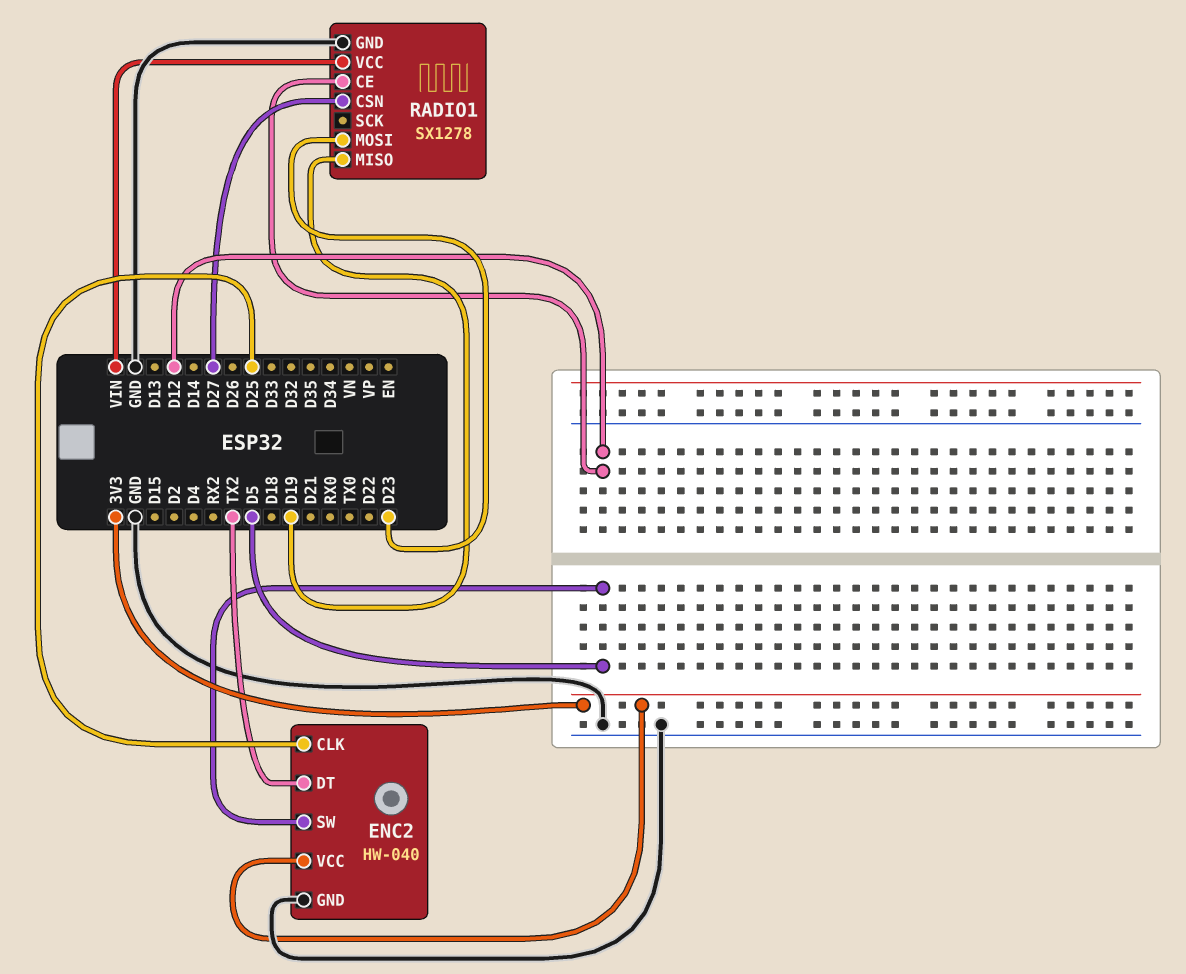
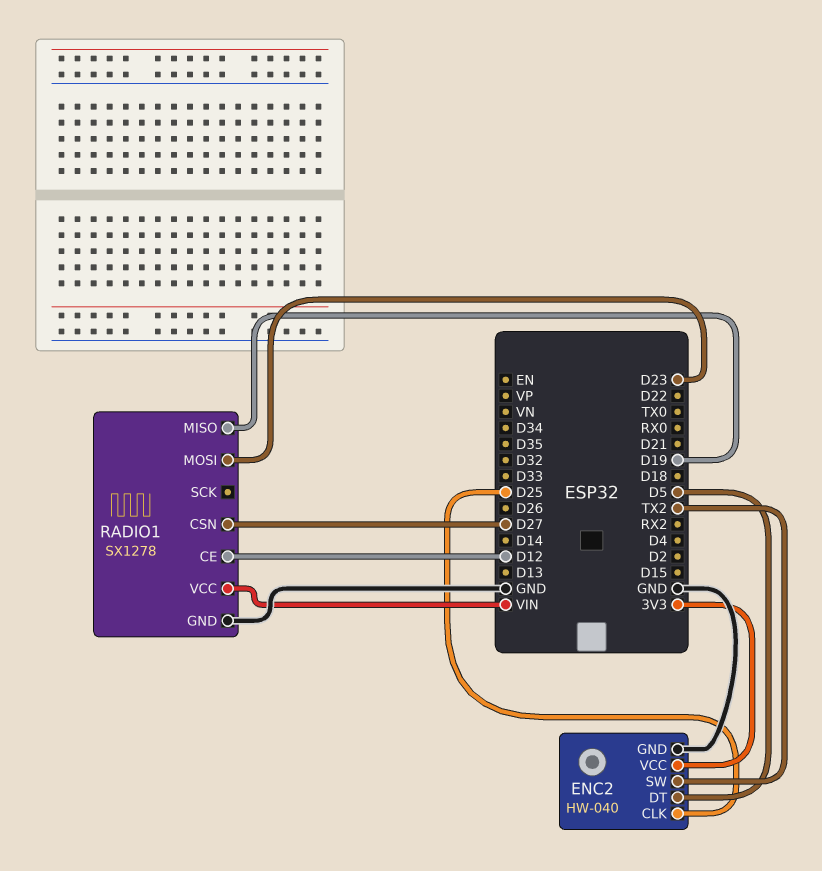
ENC2 pin DT: TX2 -> D5
ENC2 pin SW: D5 -> TX2

